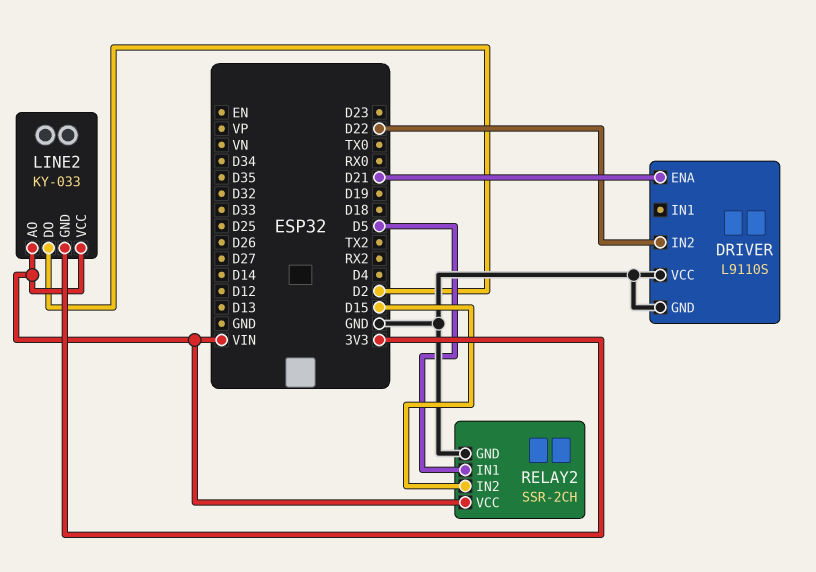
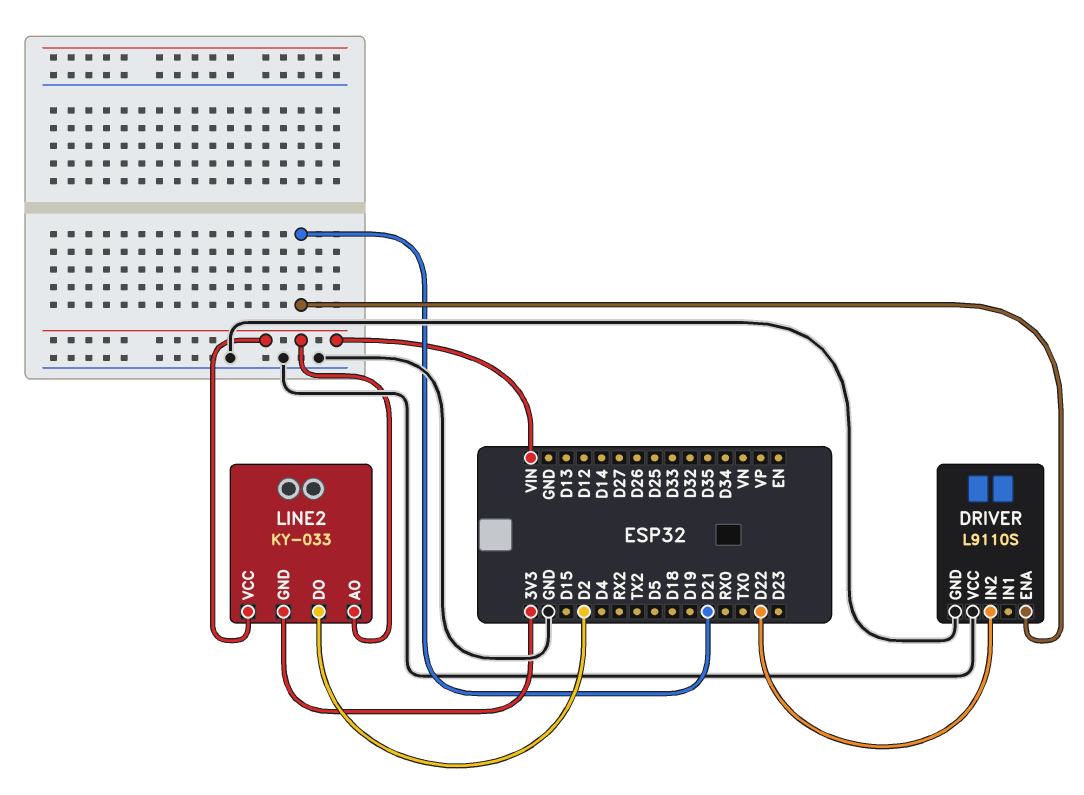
RELAY2: SSR-2CH -> none
RELAY2 pin GND: GND -> none
RELAY2 pin IN1: D5 -> none
RELAY2 pin IN2: D15 -> none
RELAY2 pin VCC: VIN -> none

